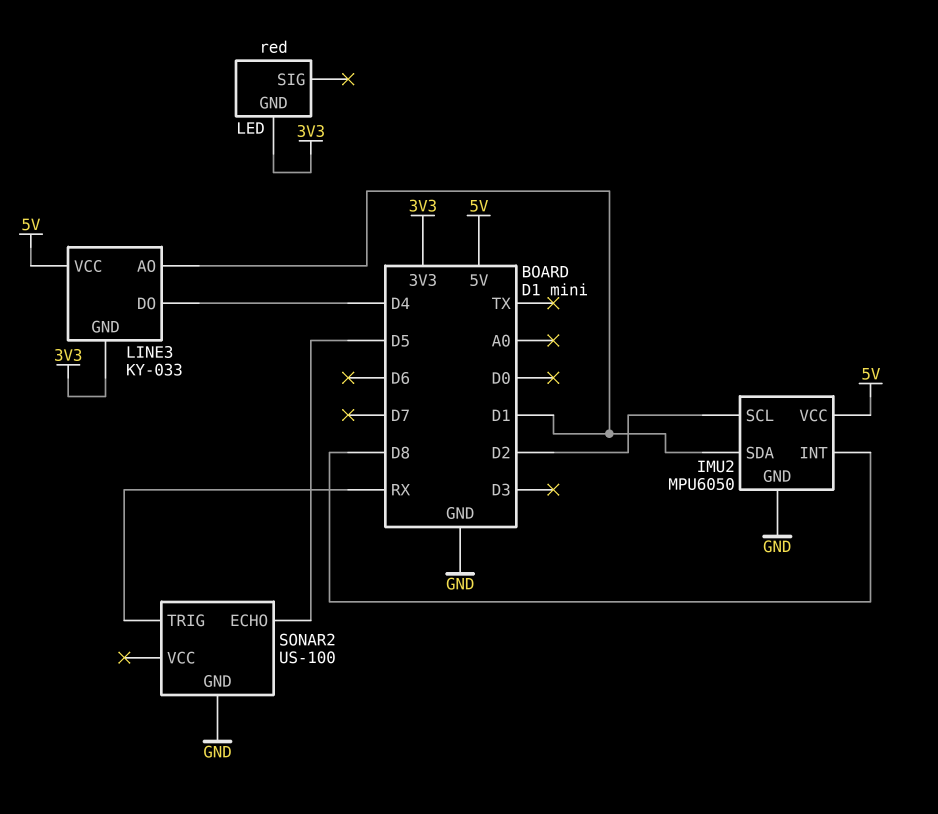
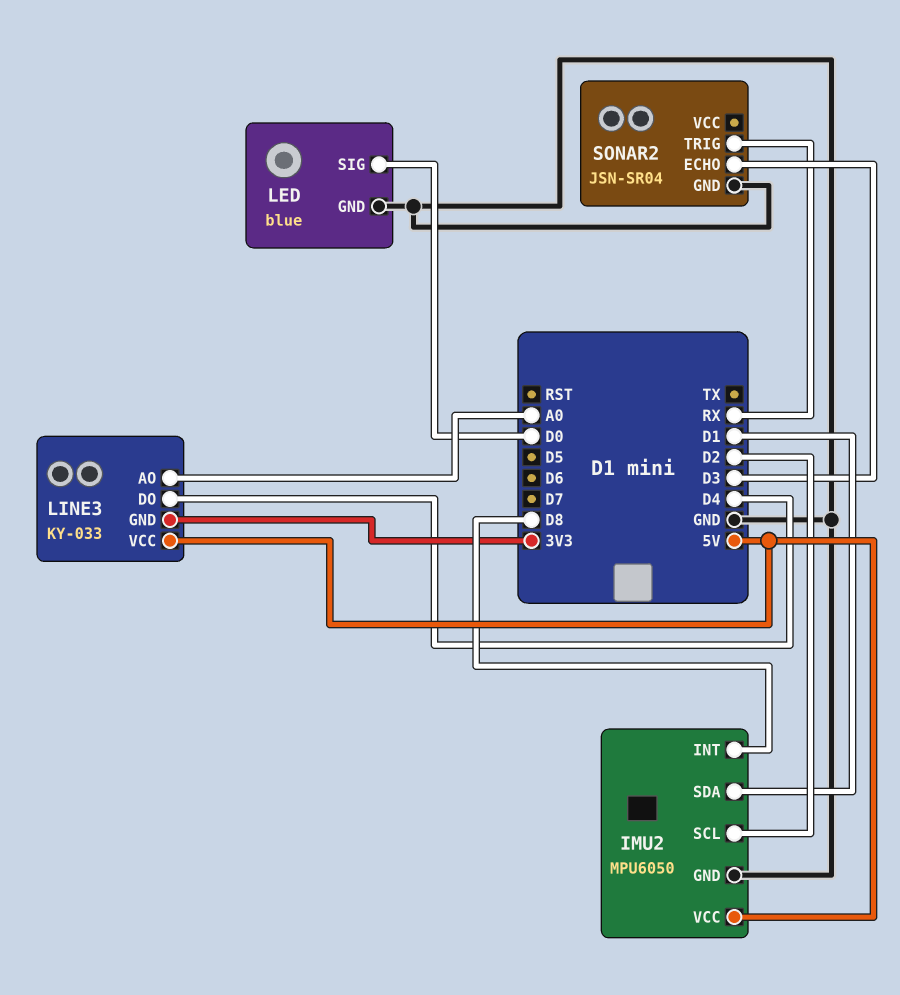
LED: red -> blue
LED pin GND: 3V3 -> GND
LED pin SIG: none -> D0
LINE3 pin AO: D1 -> A0
SONAR2: US-100 -> JSN-SR04
SONAR2 pin ECHO: D5 -> D3

